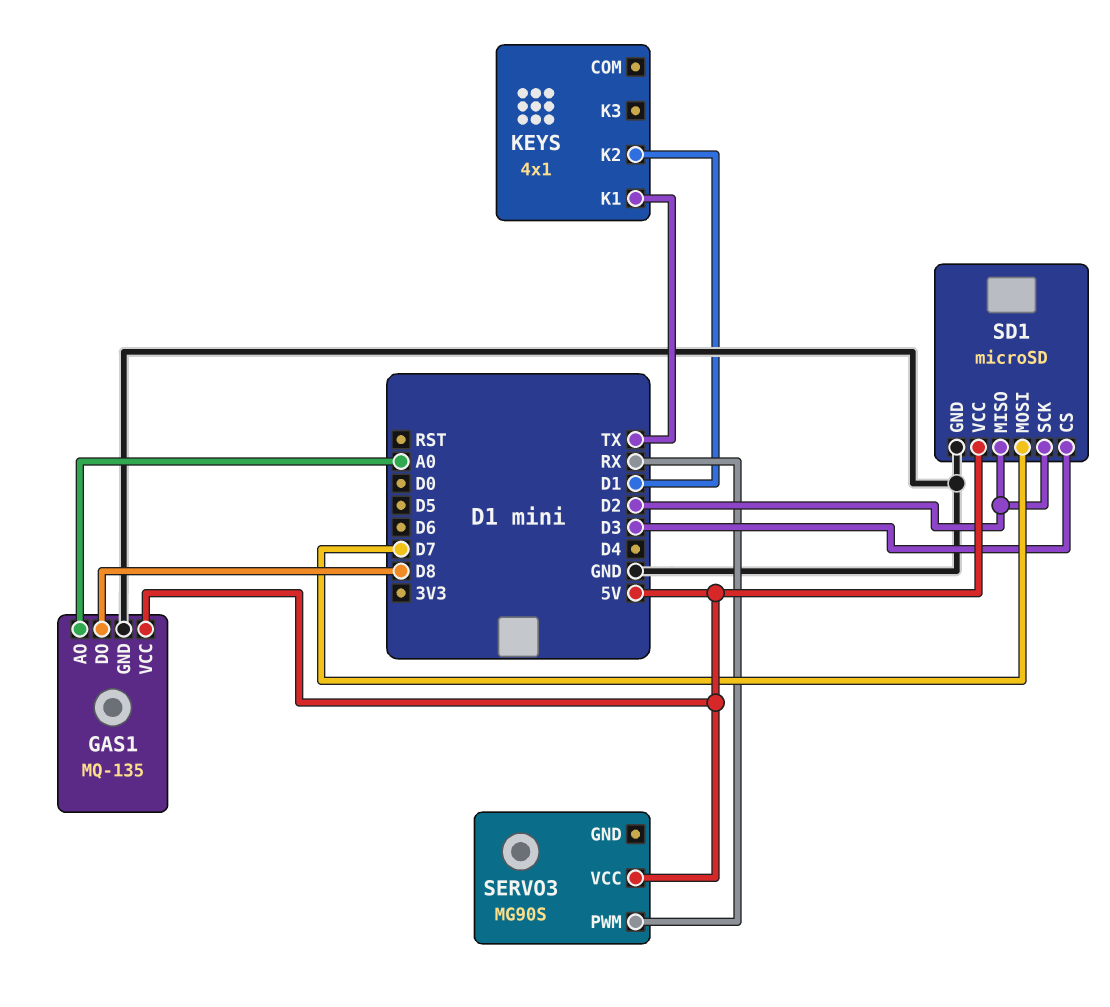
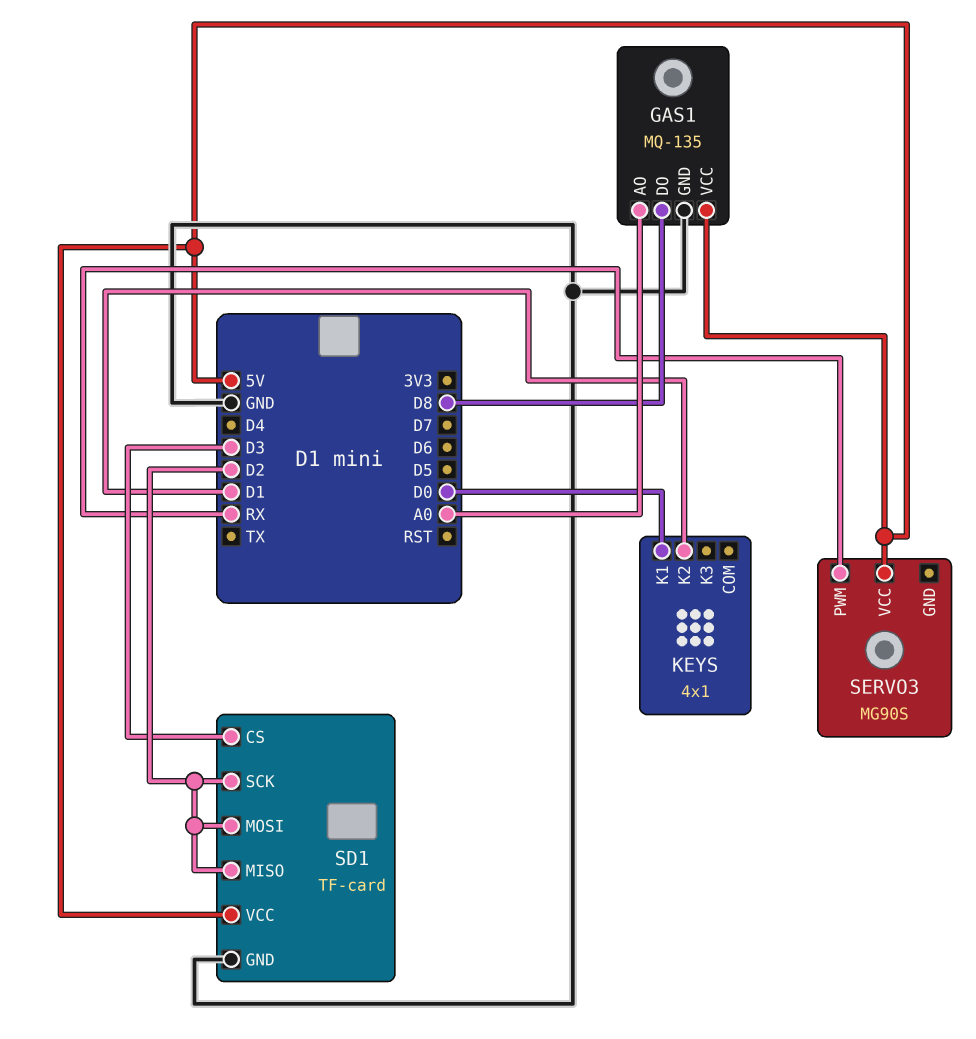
KEYS pin K1: TX -> D0
SD1: microSD -> TF-card
SD1 pin MOSI: D7 -> D2

